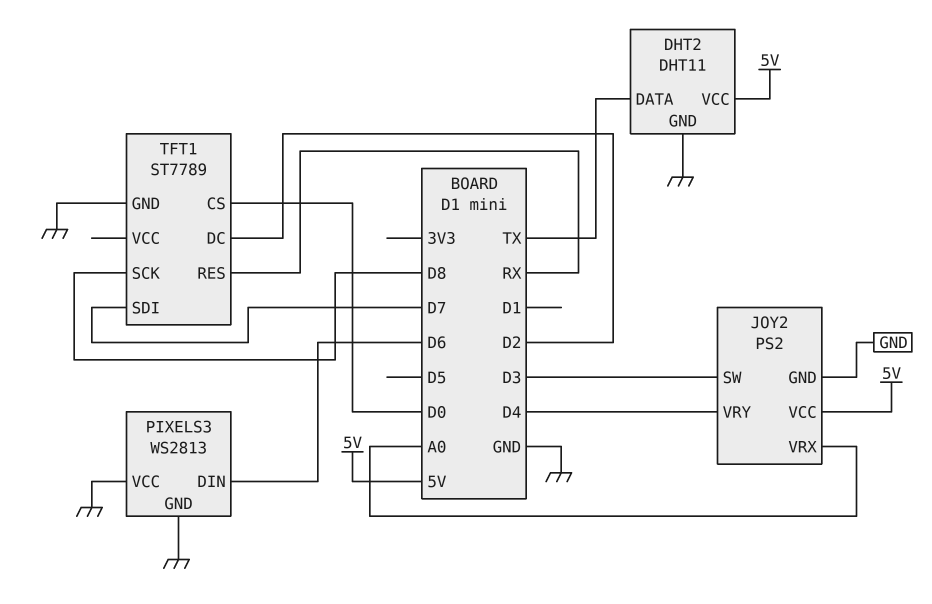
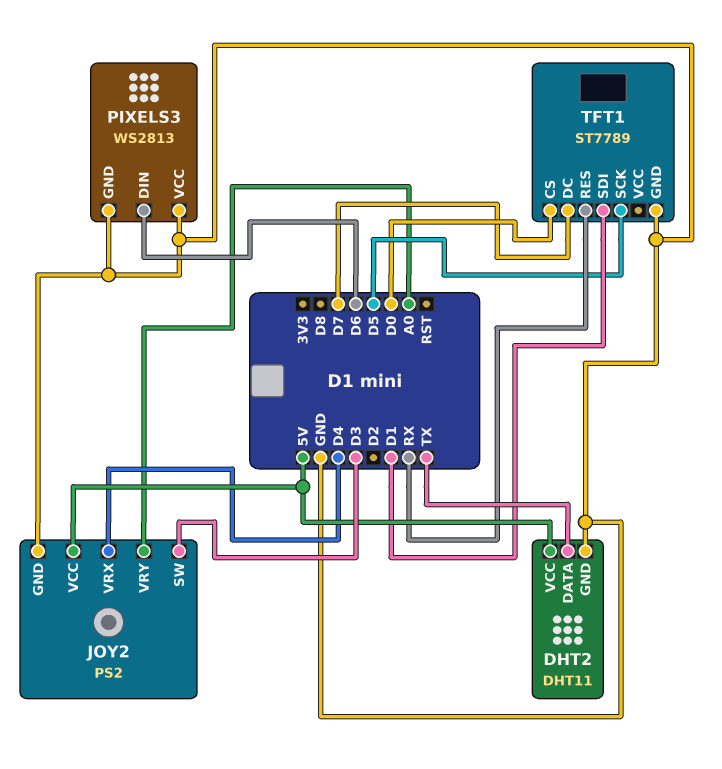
JOY2 pin VRX: A0 -> D4
JOY2 pin VRY: D4 -> A0
TFT1 pin DC: D2 -> D7
TFT1 pin SCK: D8 -> D5
TFT1 pin SDI: D7 -> D1

